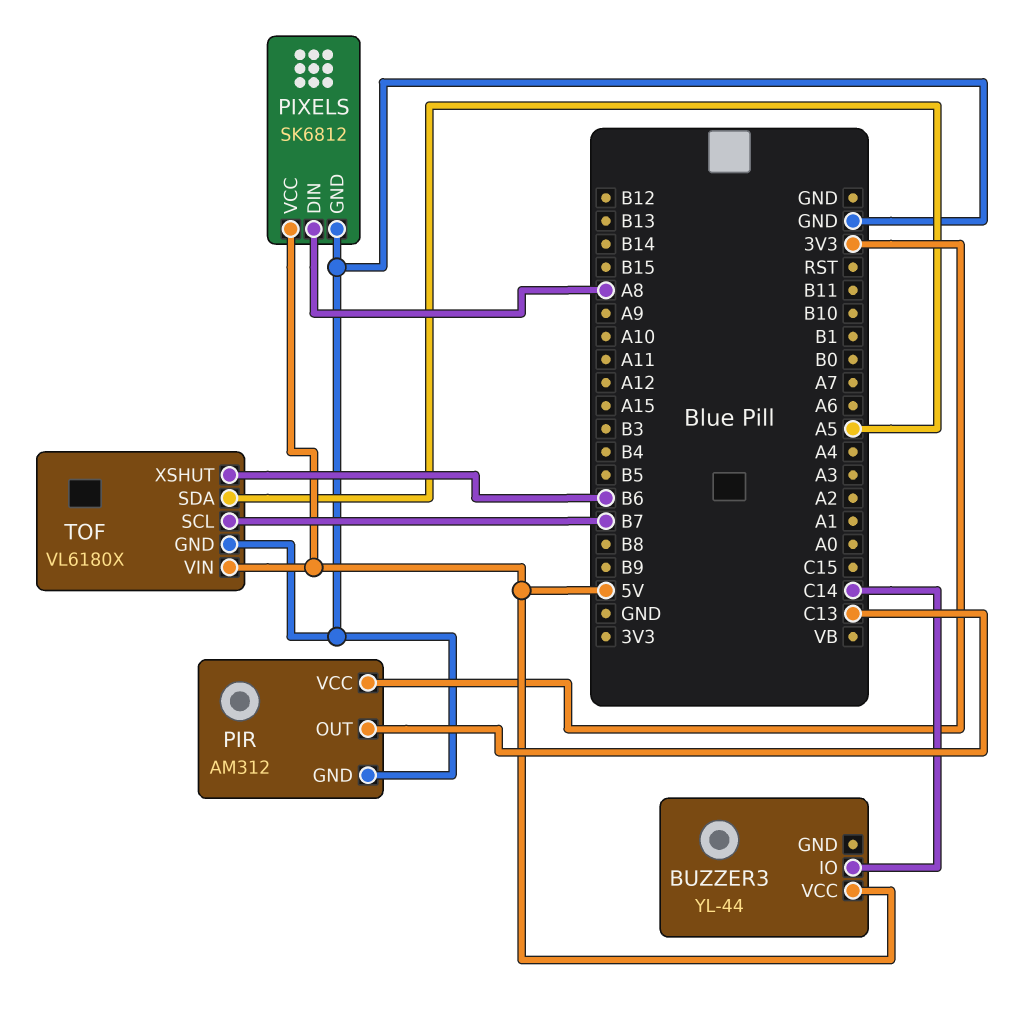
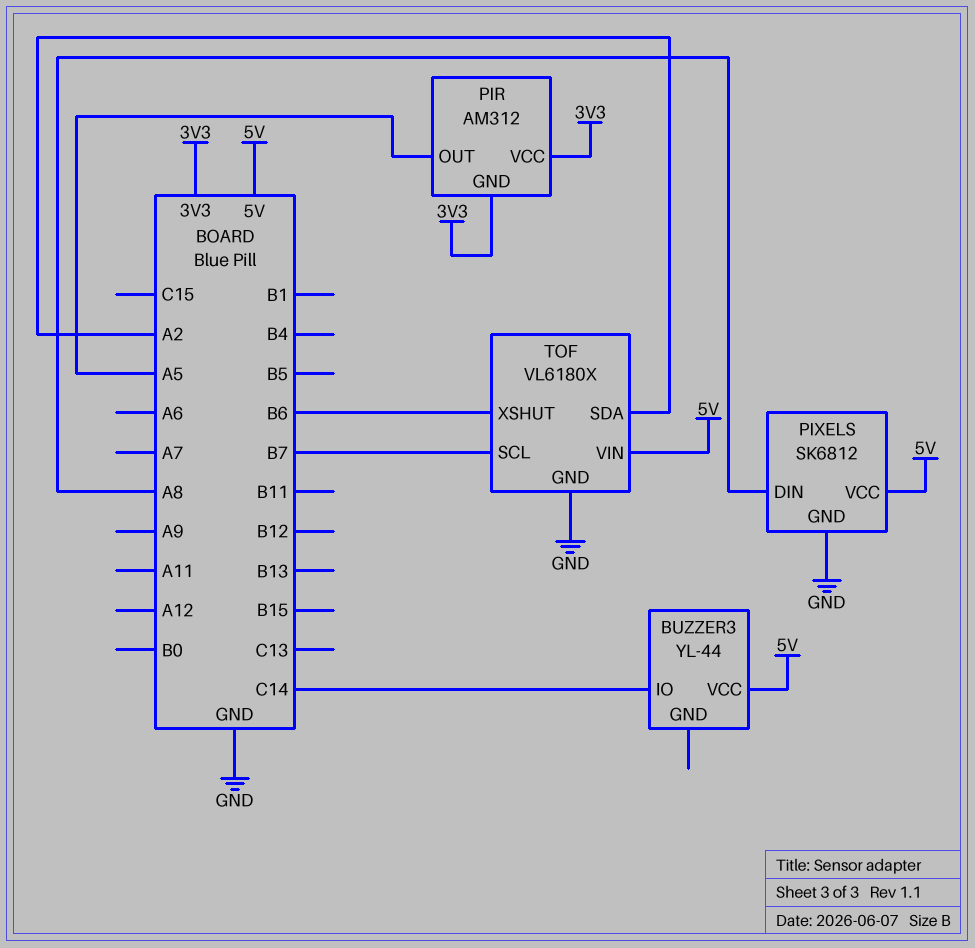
PIR pin GND: GND -> 3V3
PIR pin OUT: C13 -> A5
TOF pin SDA: A5 -> A2

